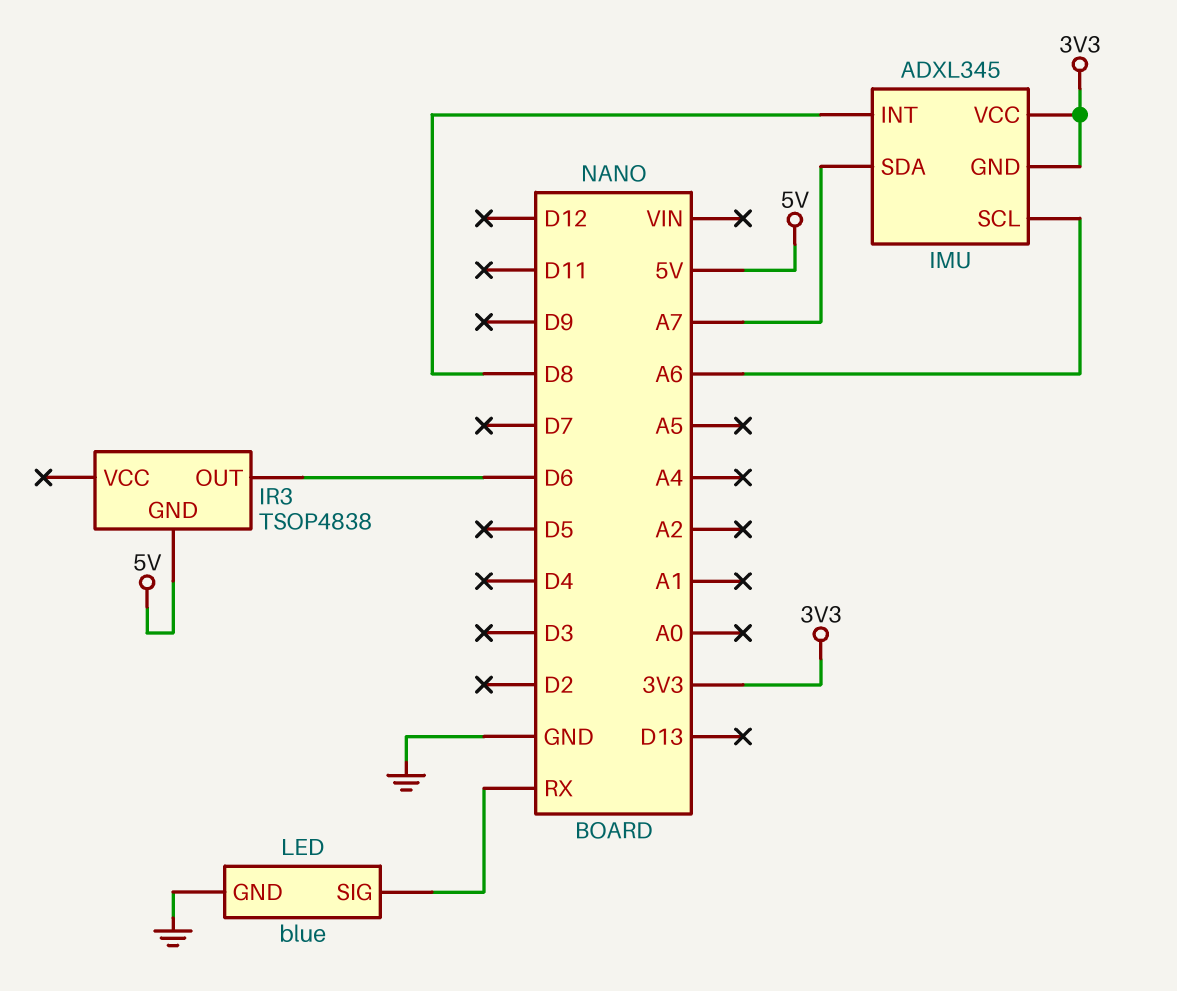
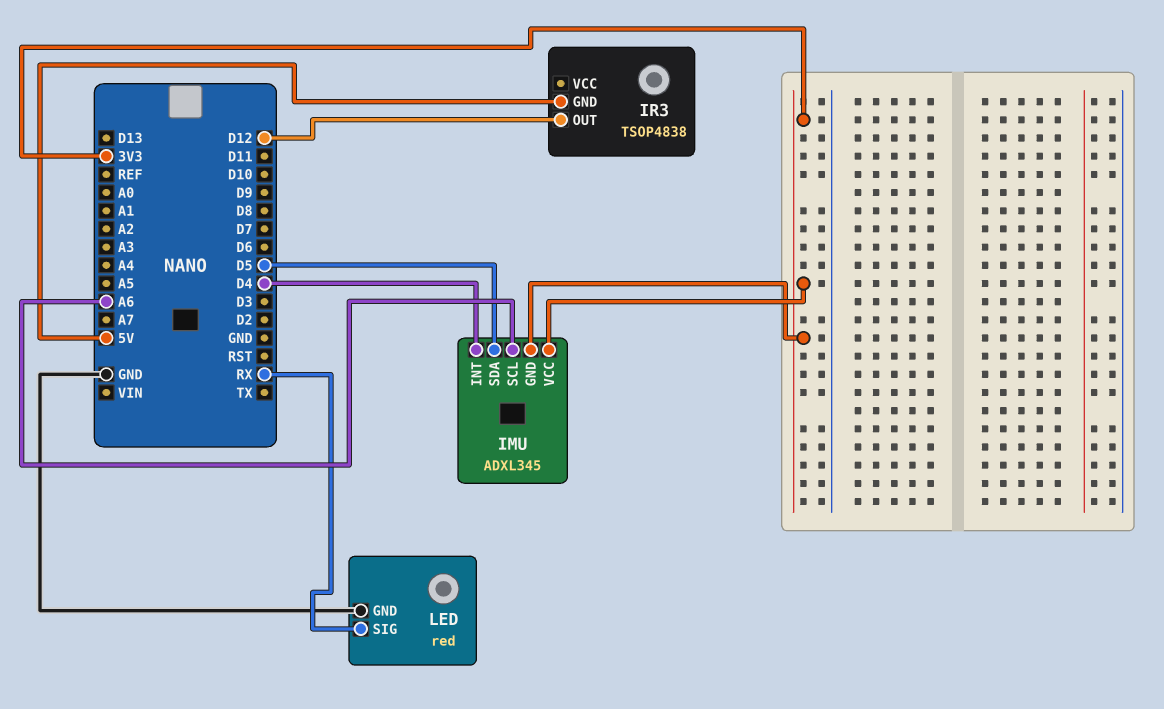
IMU pin INT: D8 -> D4
IMU pin SDA: A7 -> D5
IR3 pin OUT: D6 -> D12
LED: blue -> red

